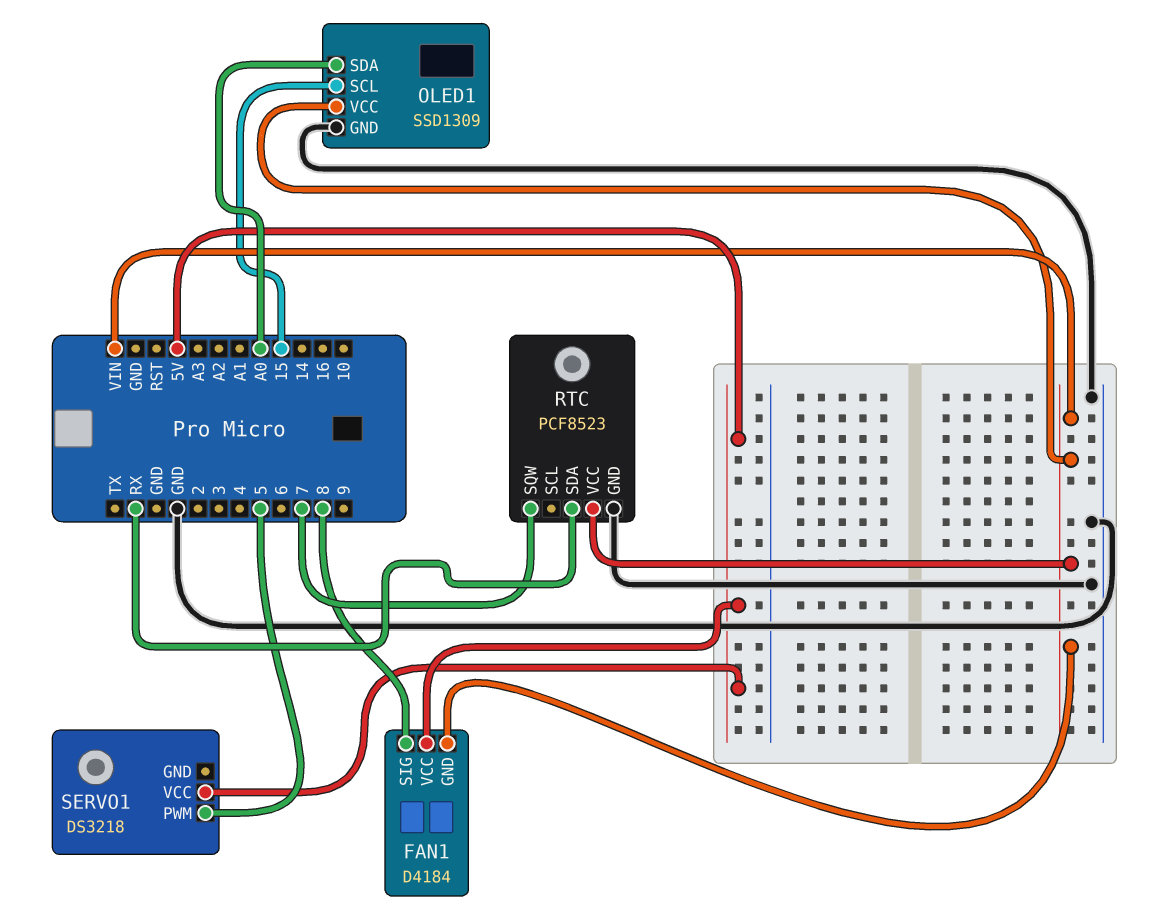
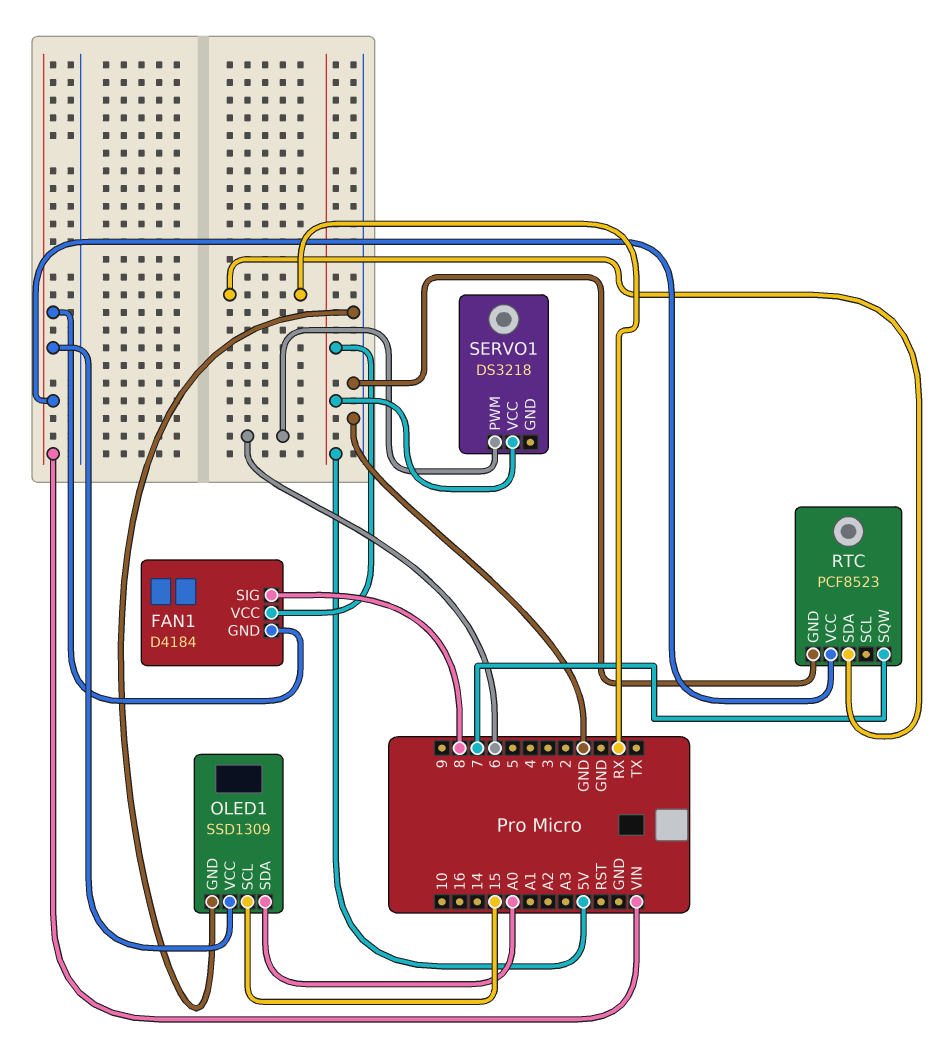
SERVO1 pin PWM: 5 -> 6

